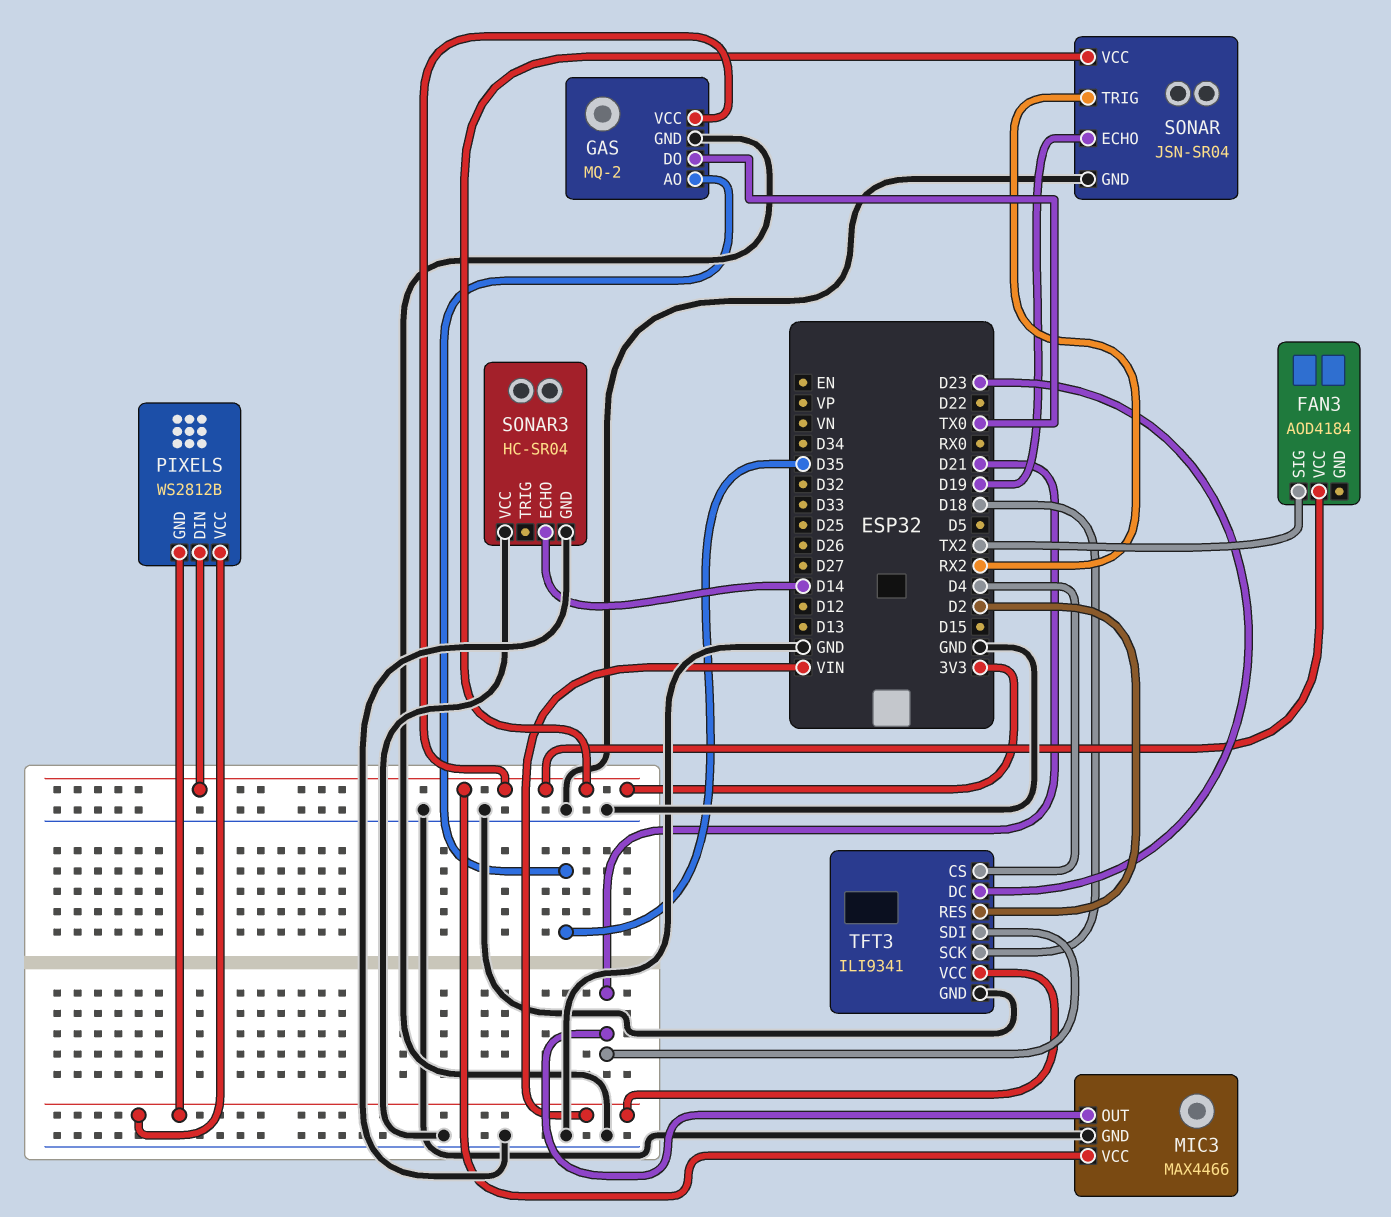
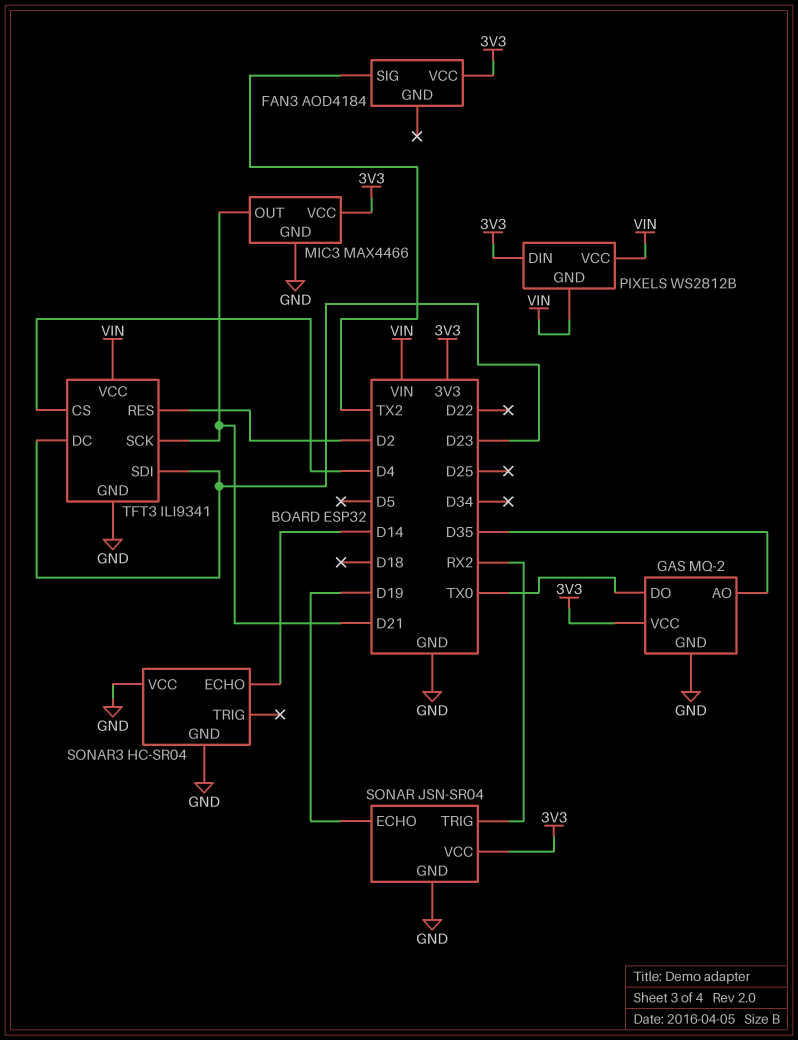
TFT3 pin SCK: D18 -> D21
TFT3 pin SDI: D21 -> D23

